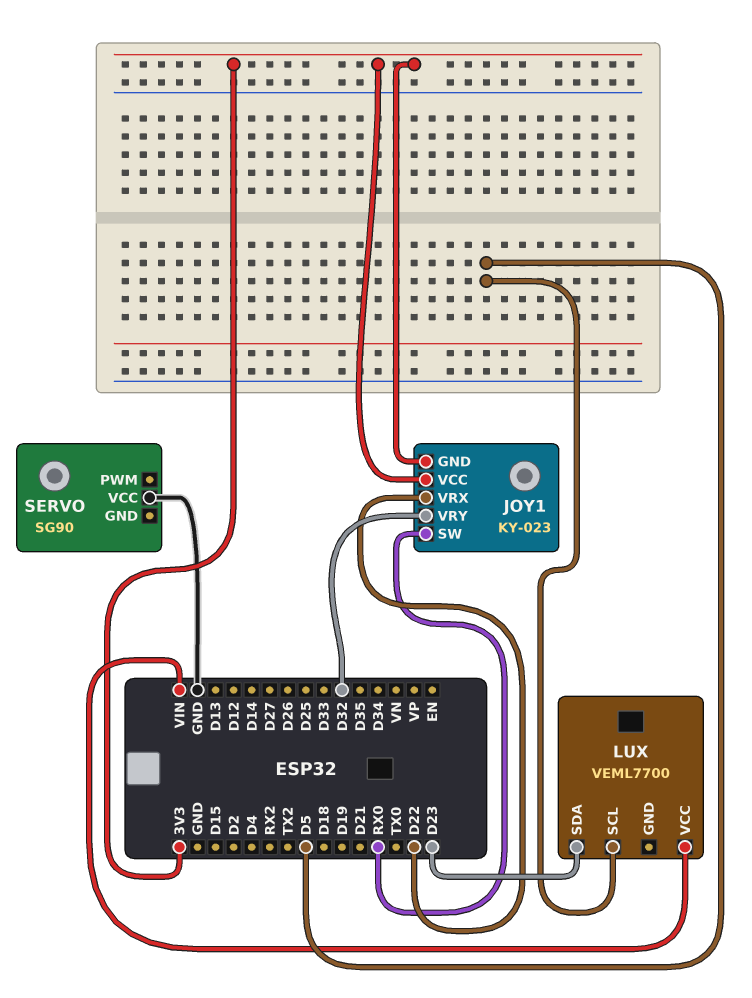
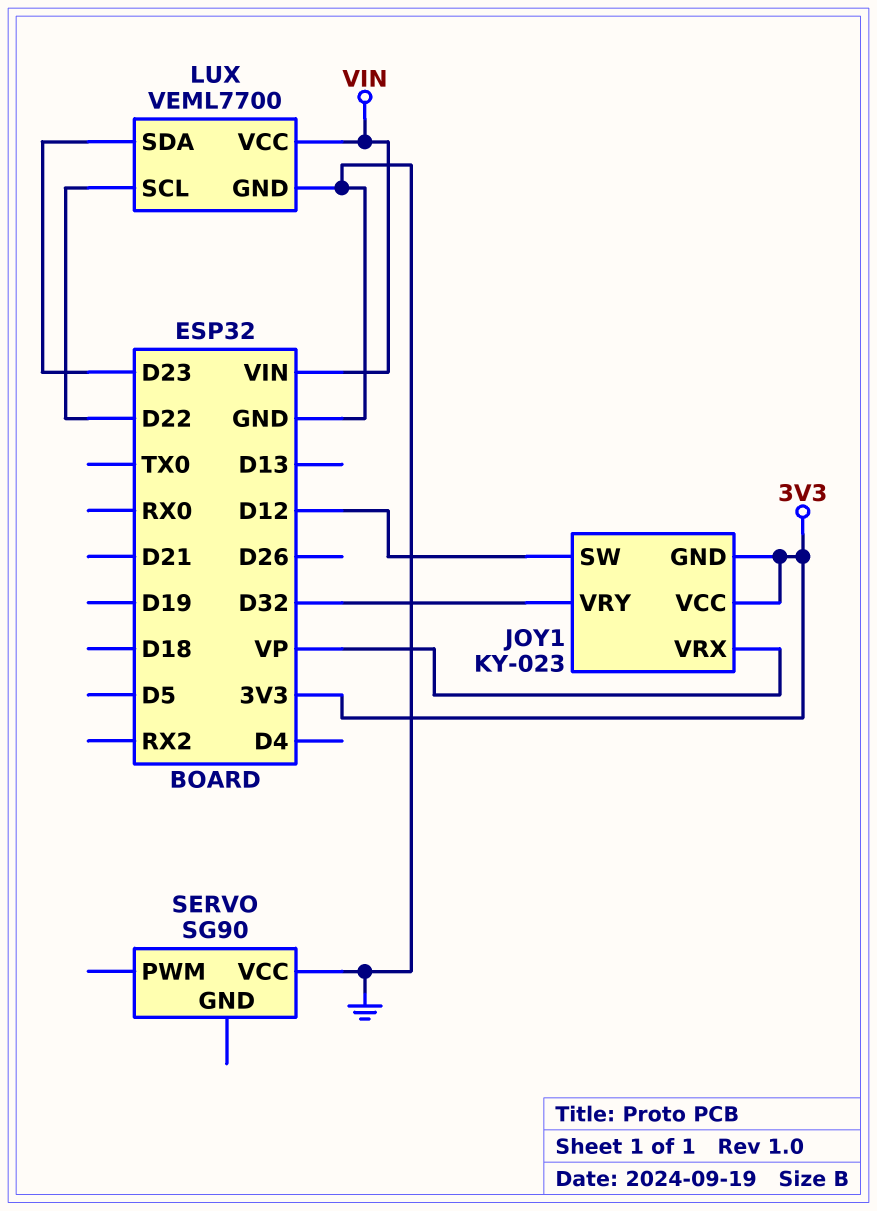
JOY1 pin SW: RX0 -> D12
JOY1 pin VRX: D22 -> VP
LUX pin GND: none -> GND
LUX pin SCL: D5 -> D22

